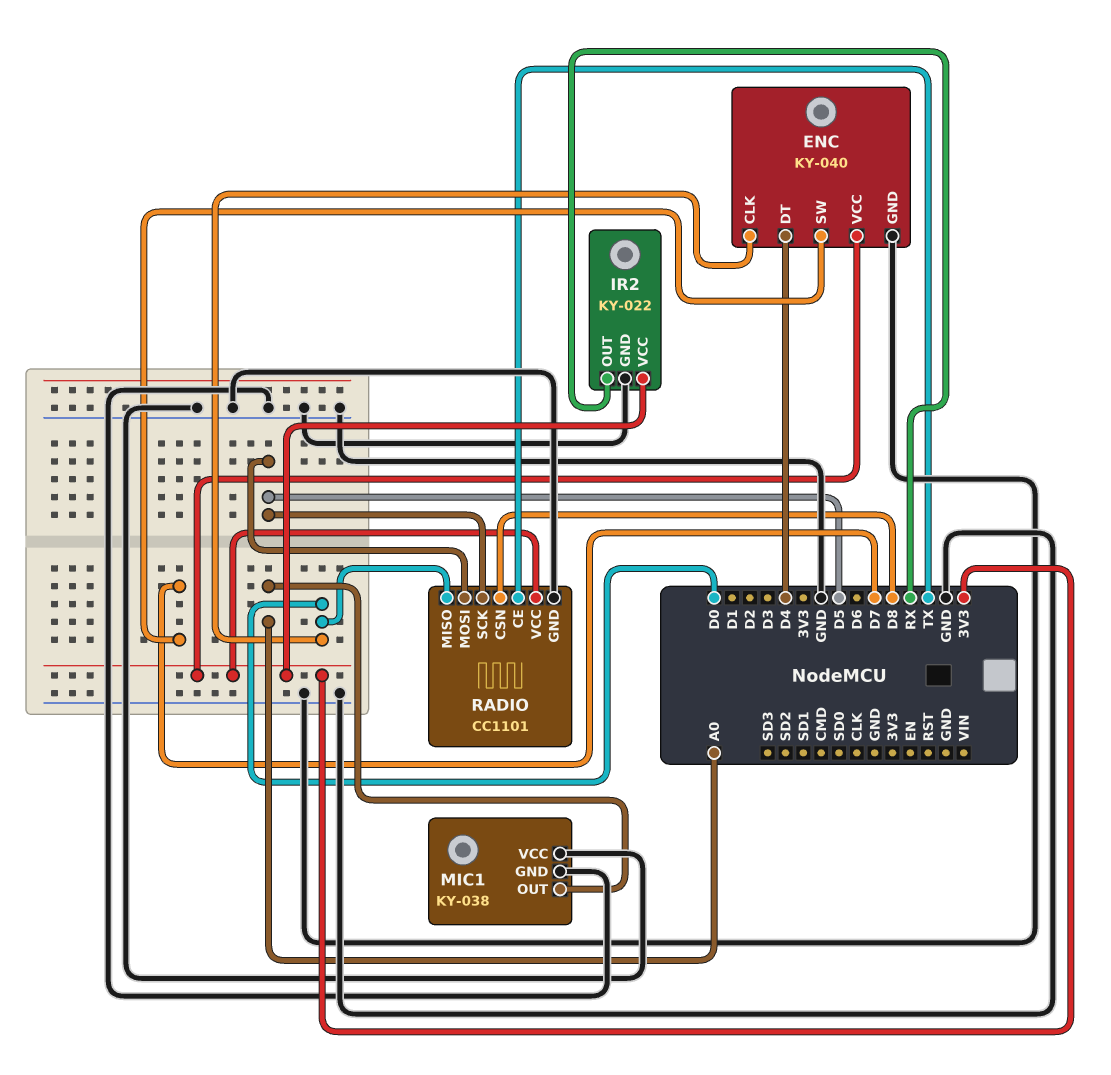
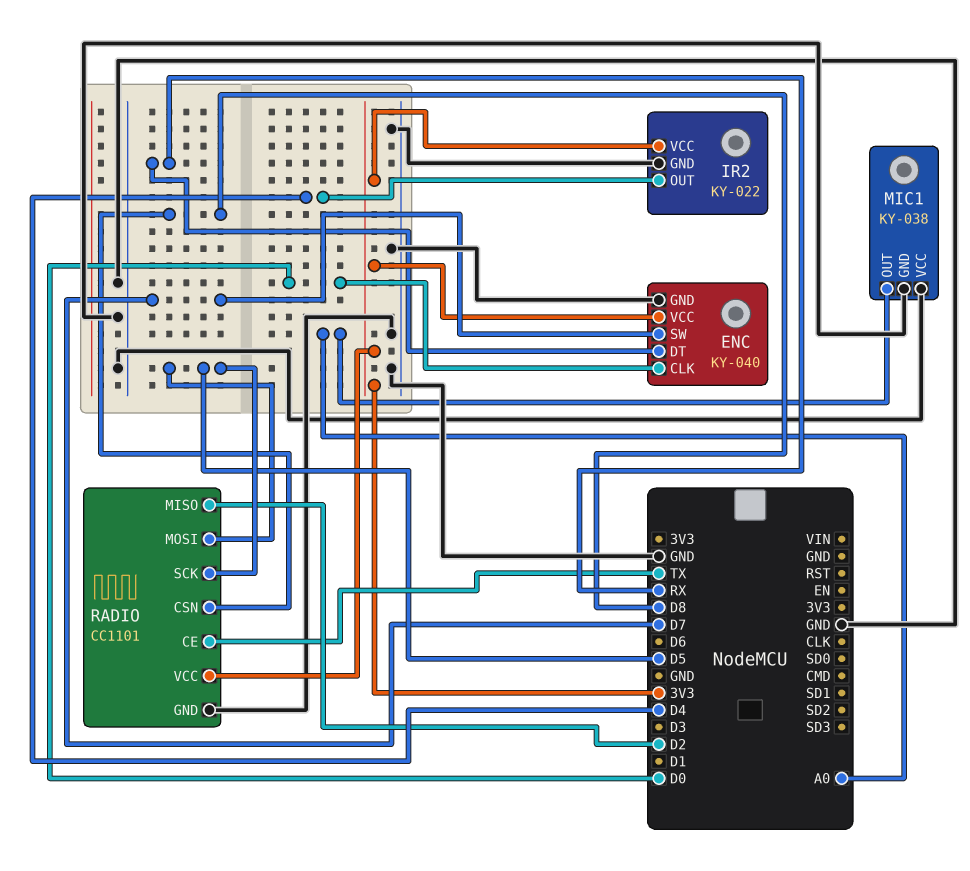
ENC pin DT: D4 -> RX
IR2 pin OUT: RX -> D4
RADIO pin MISO: D0 -> D2

